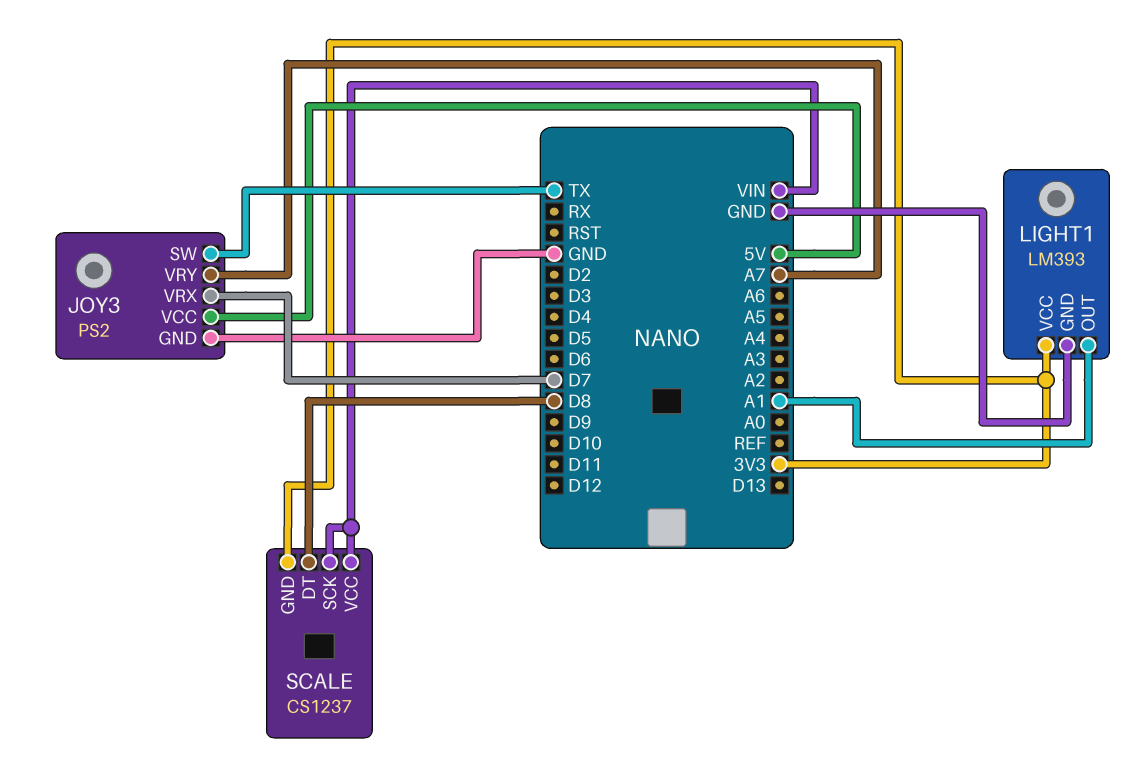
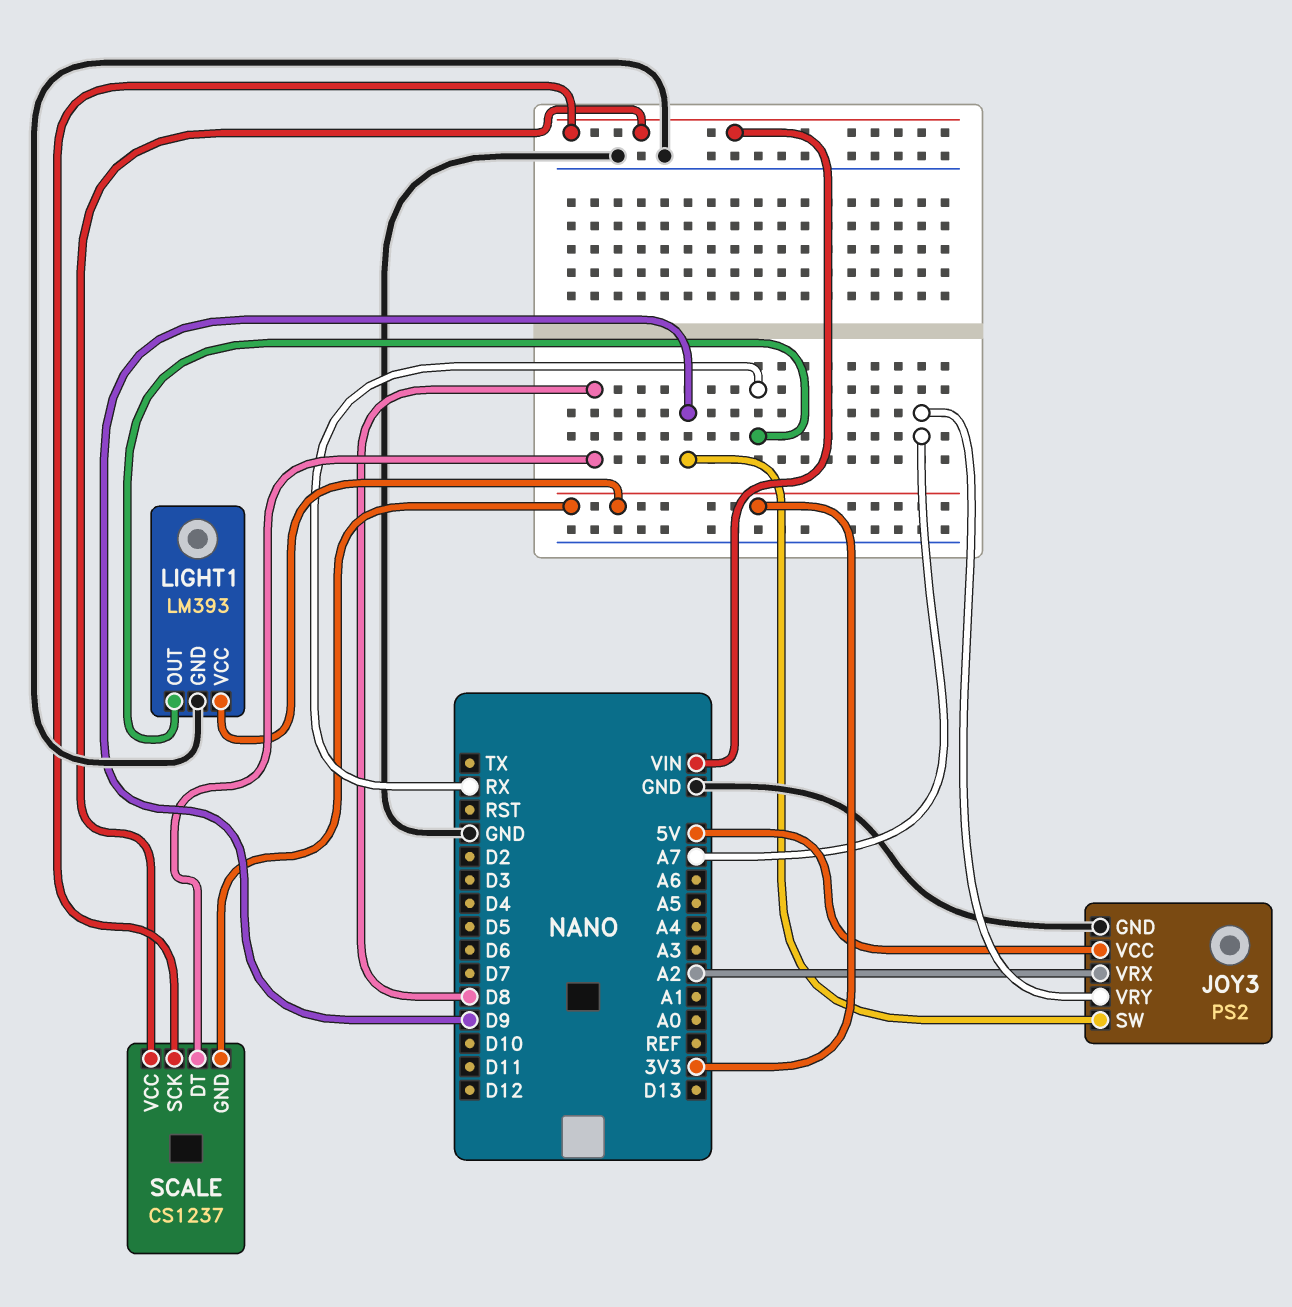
JOY3 pin SW: TX -> D9
JOY3 pin VRX: D7 -> A2
LIGHT1 pin OUT: A1 -> RX

